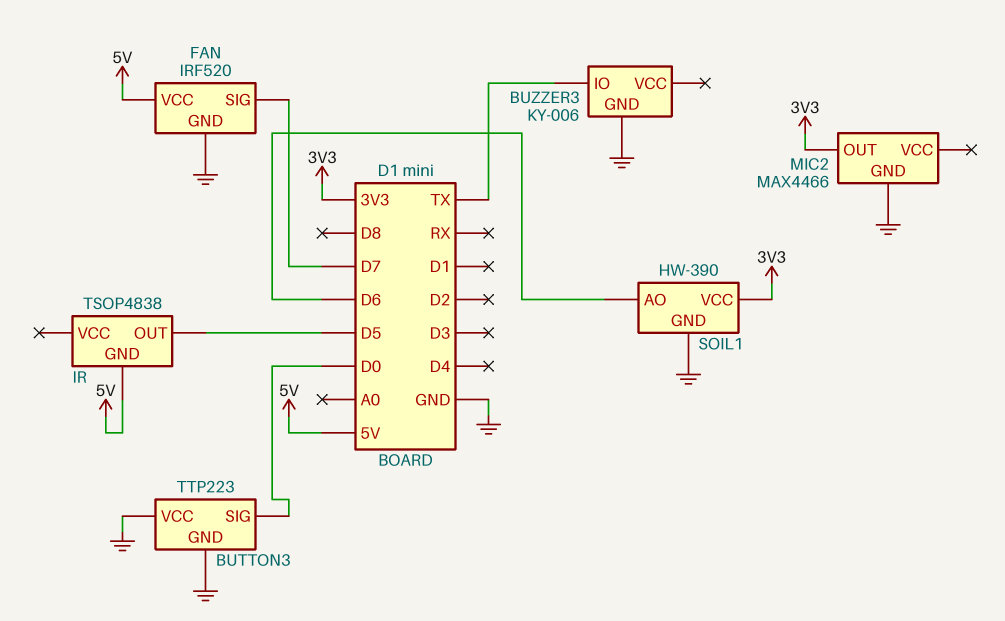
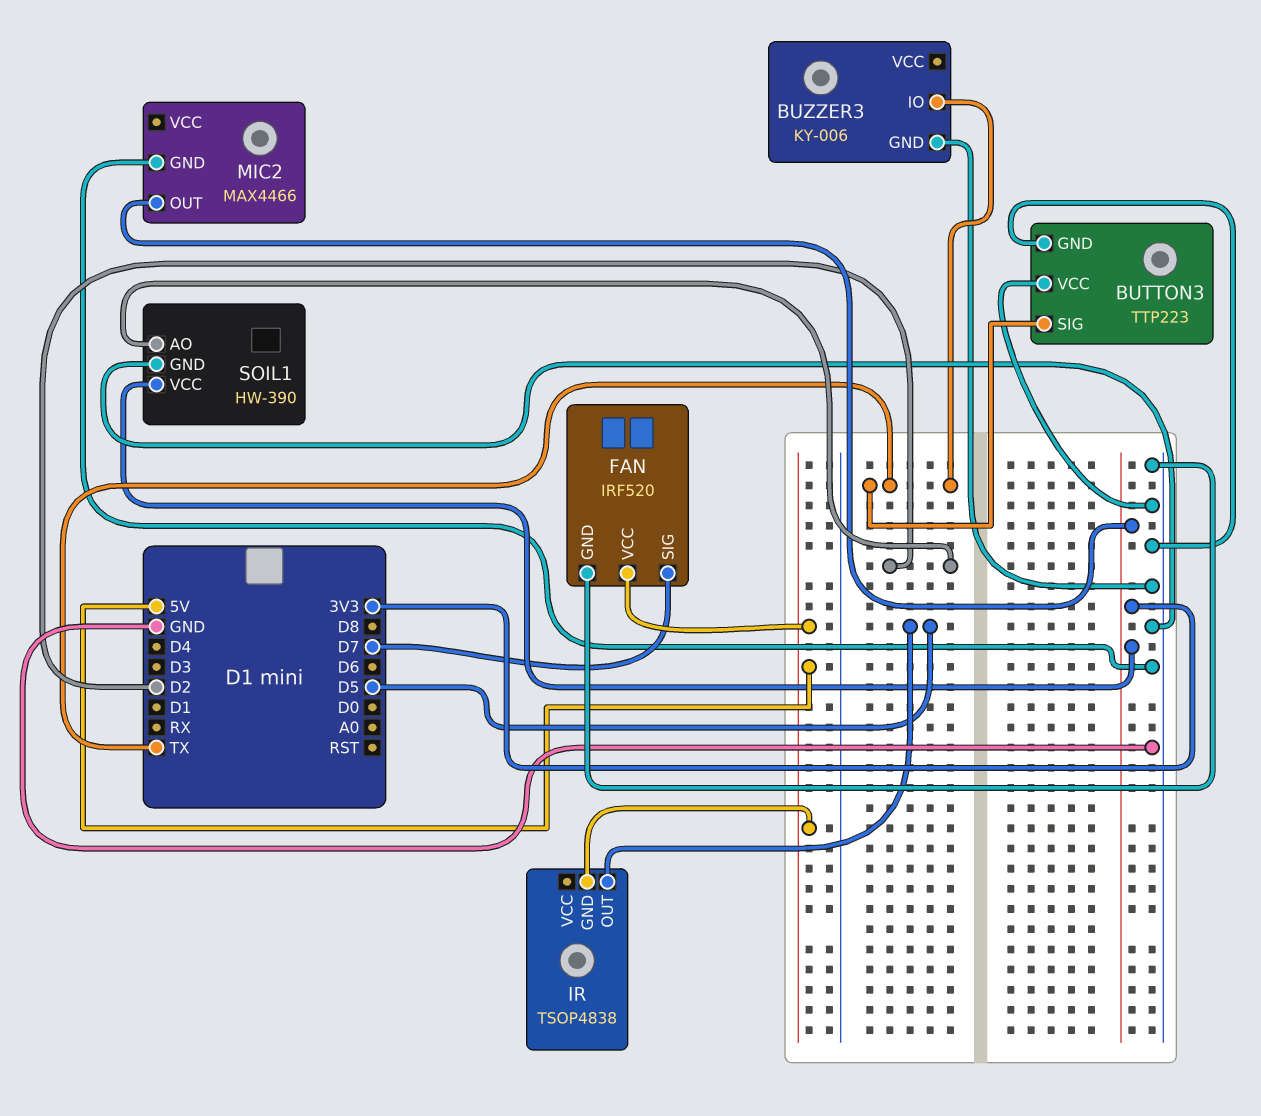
BUTTON3 pin SIG: D0 -> TX
SOIL1 pin AO: D6 -> D2

